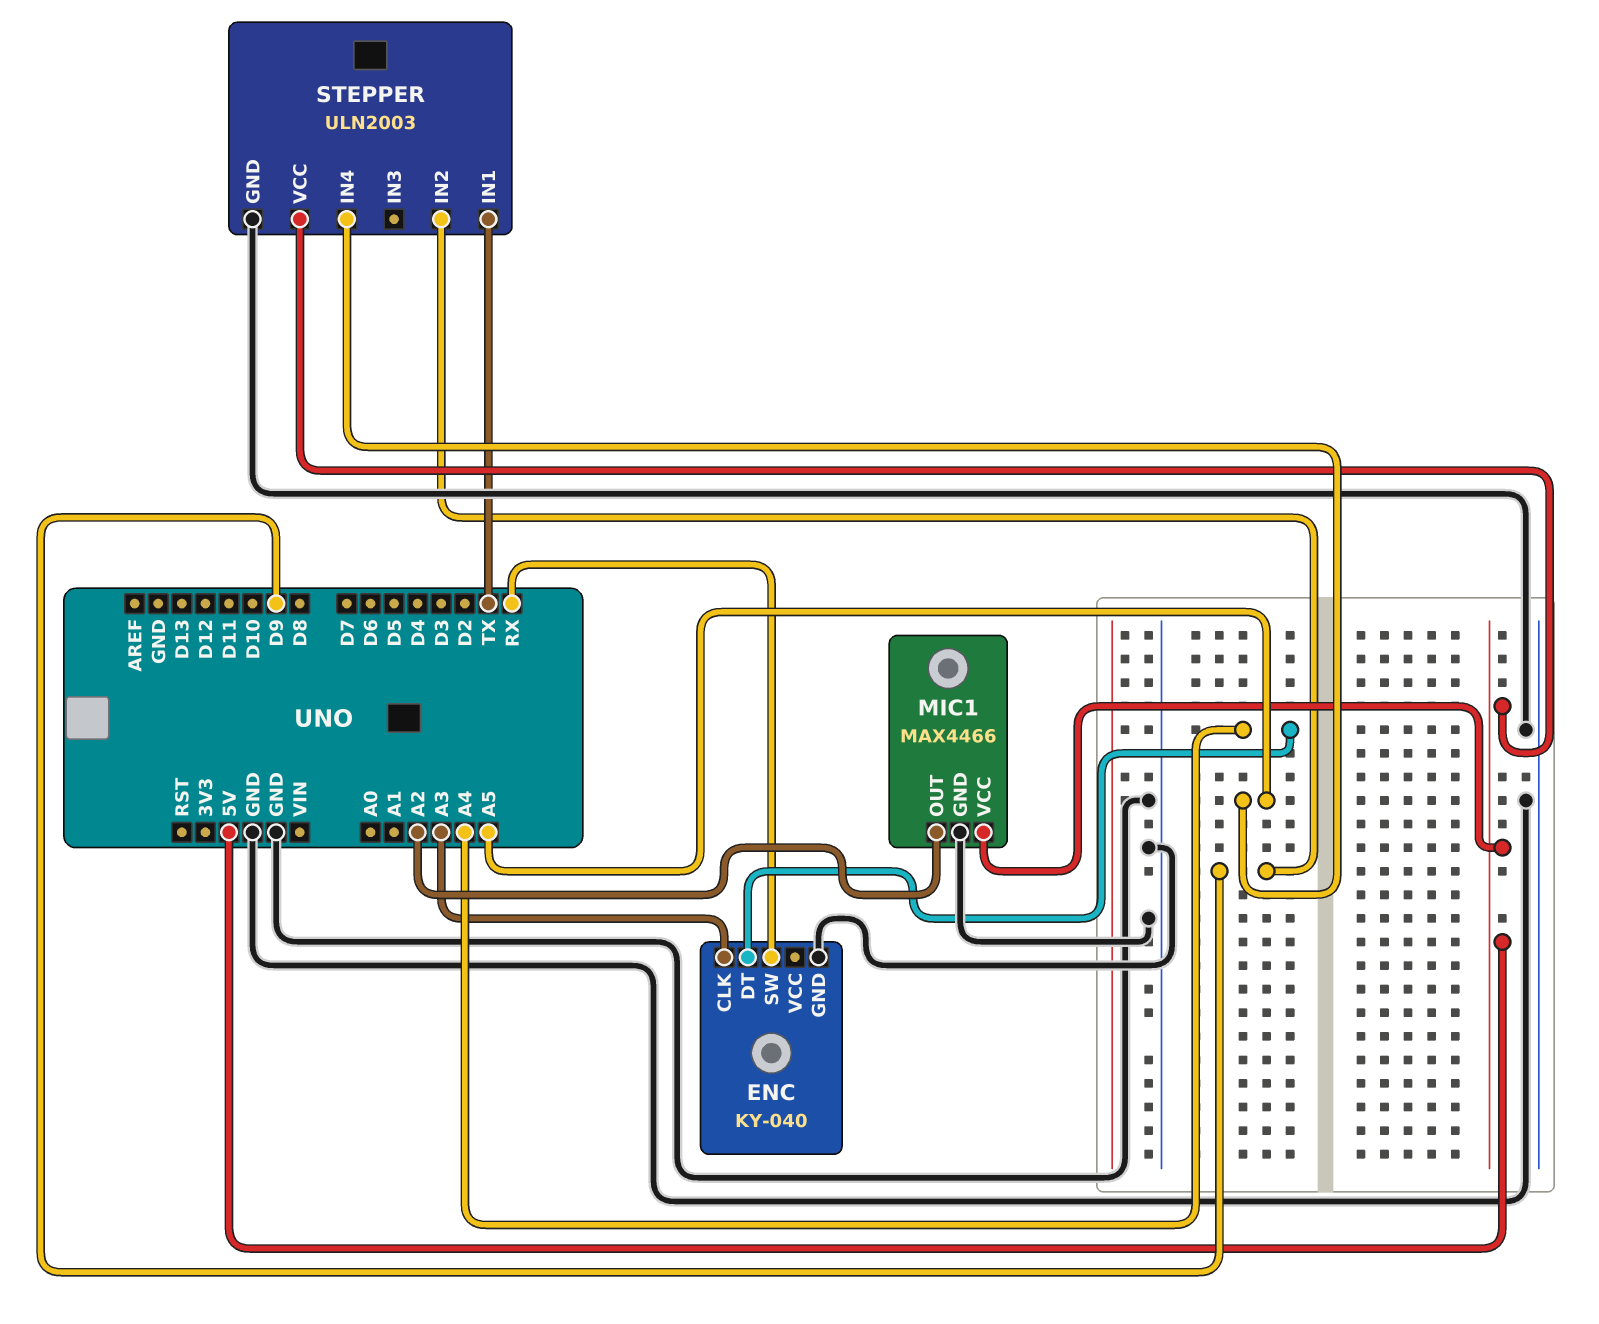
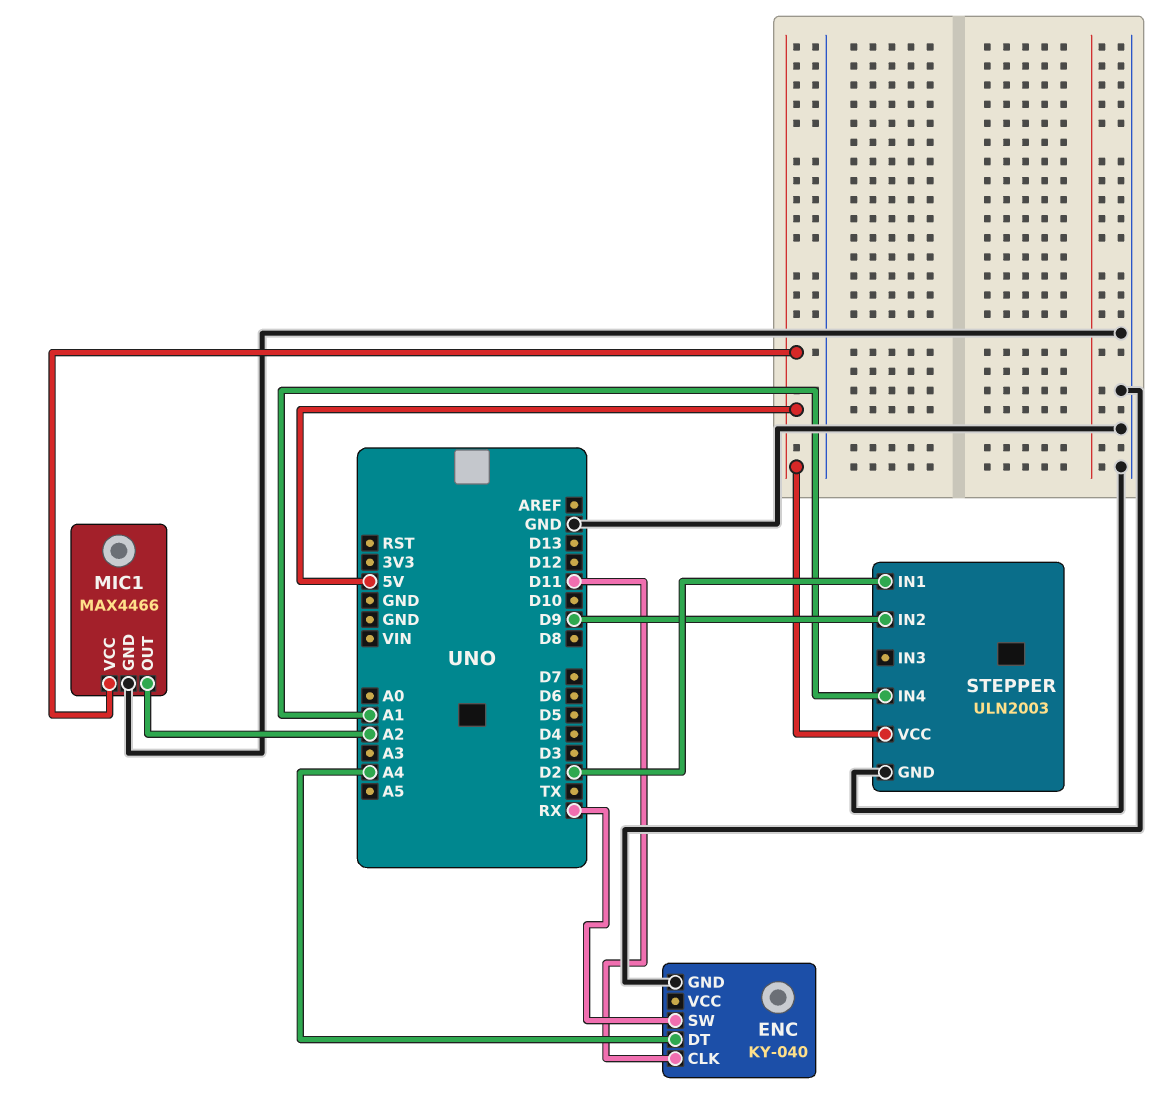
ENC pin CLK: A3 -> D11
STEPPER pin IN1: TX -> D2
STEPPER pin IN4: A5 -> A1

